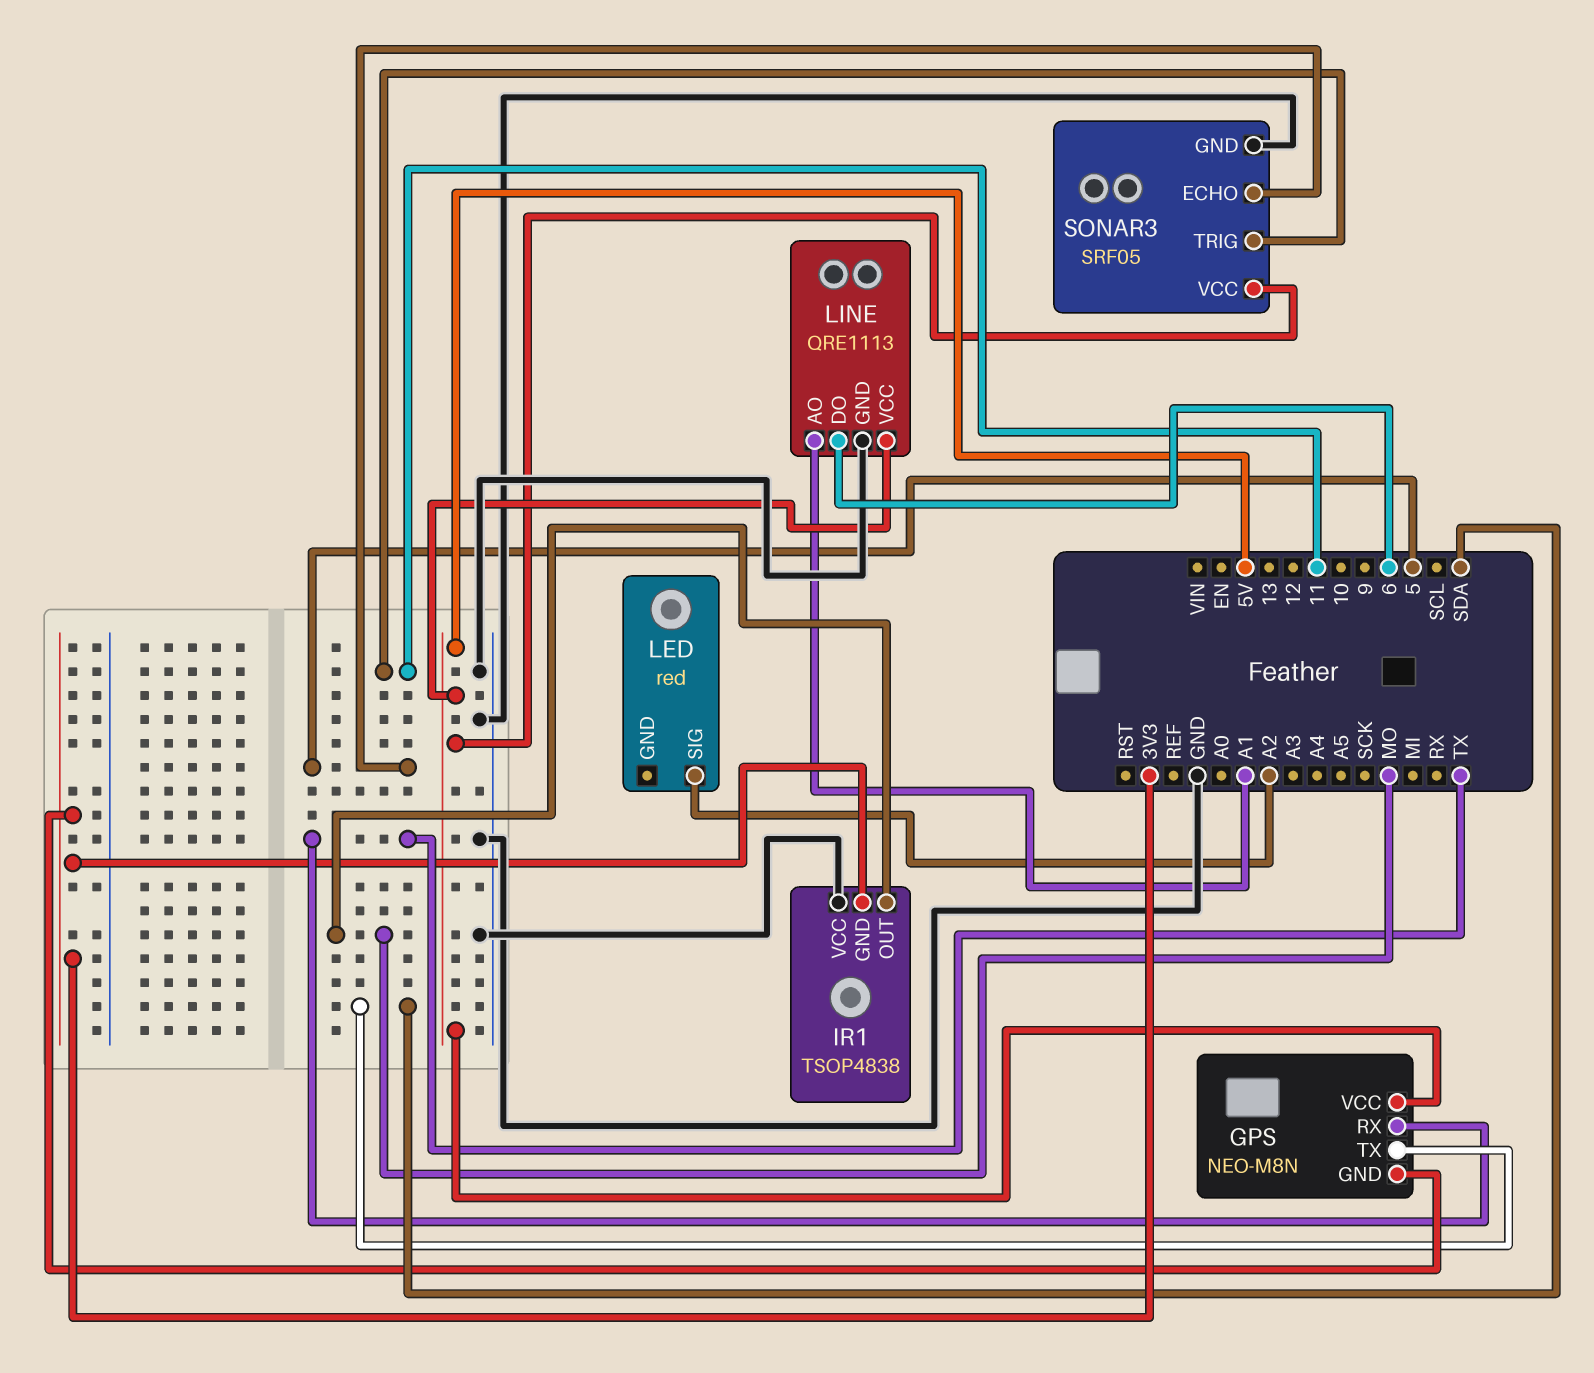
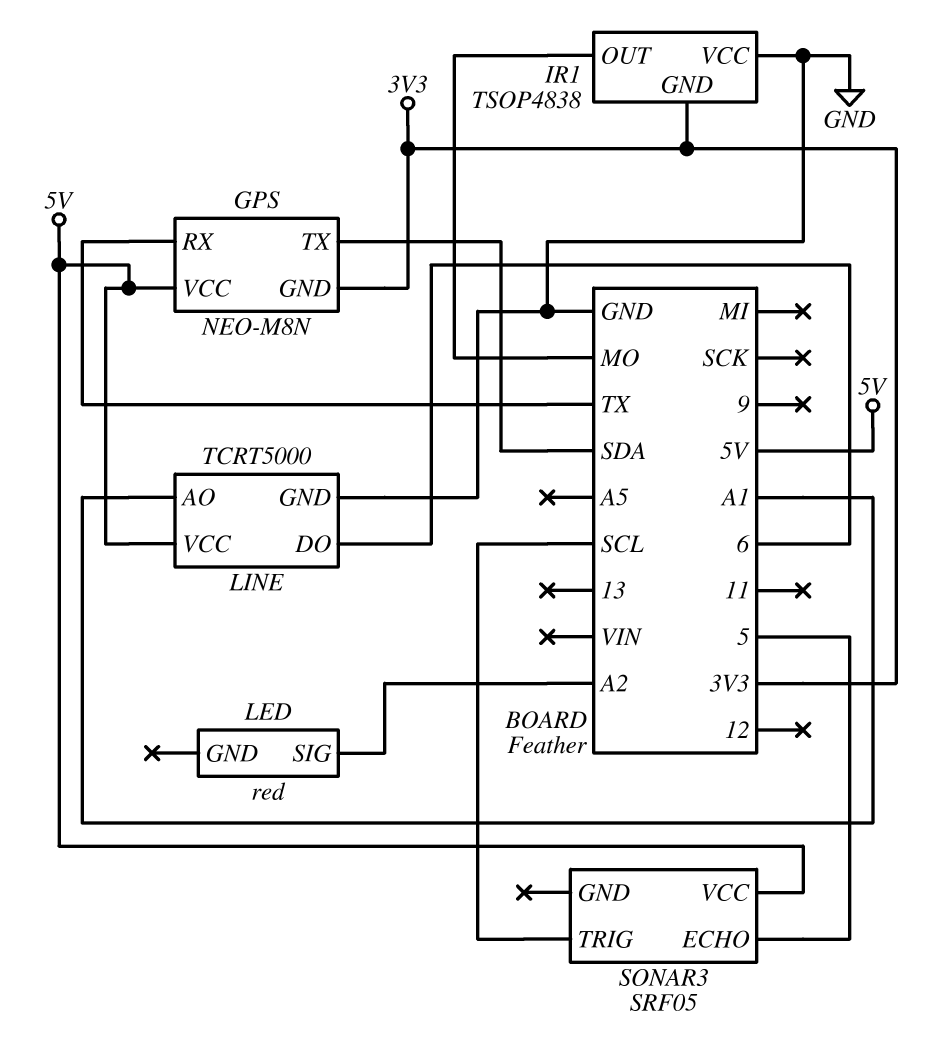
LINE: QRE1113 -> TCRT5000
SONAR3 pin GND: GND -> none
SONAR3 pin TRIG: 11 -> SCL

